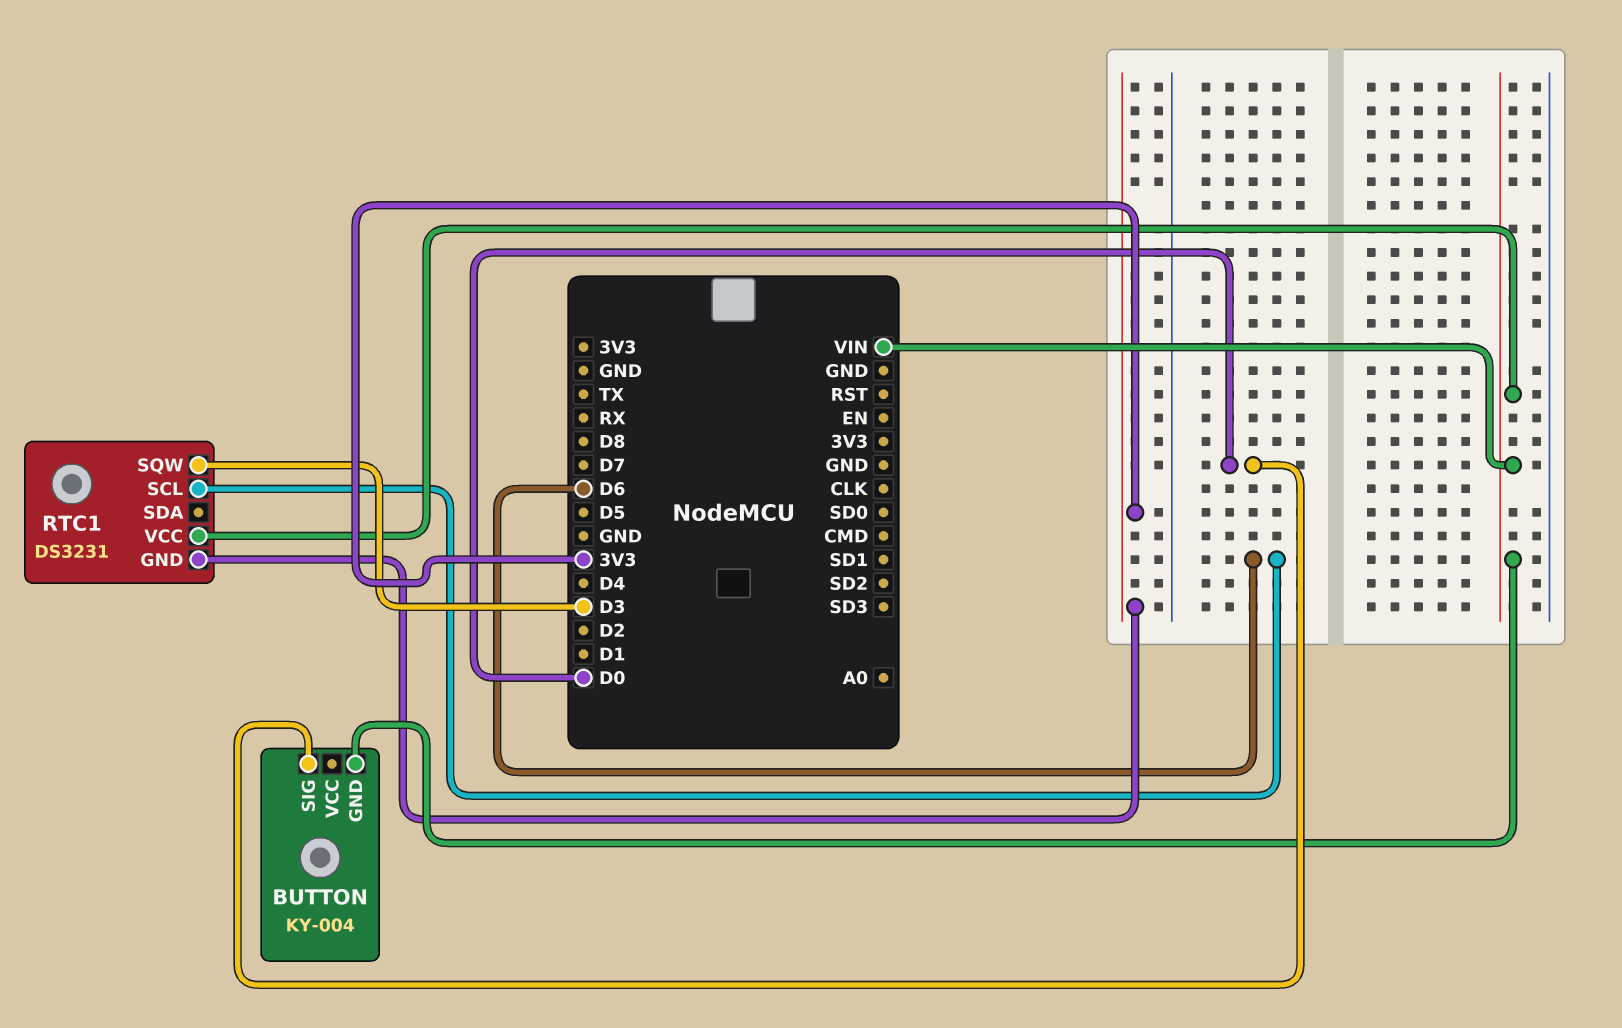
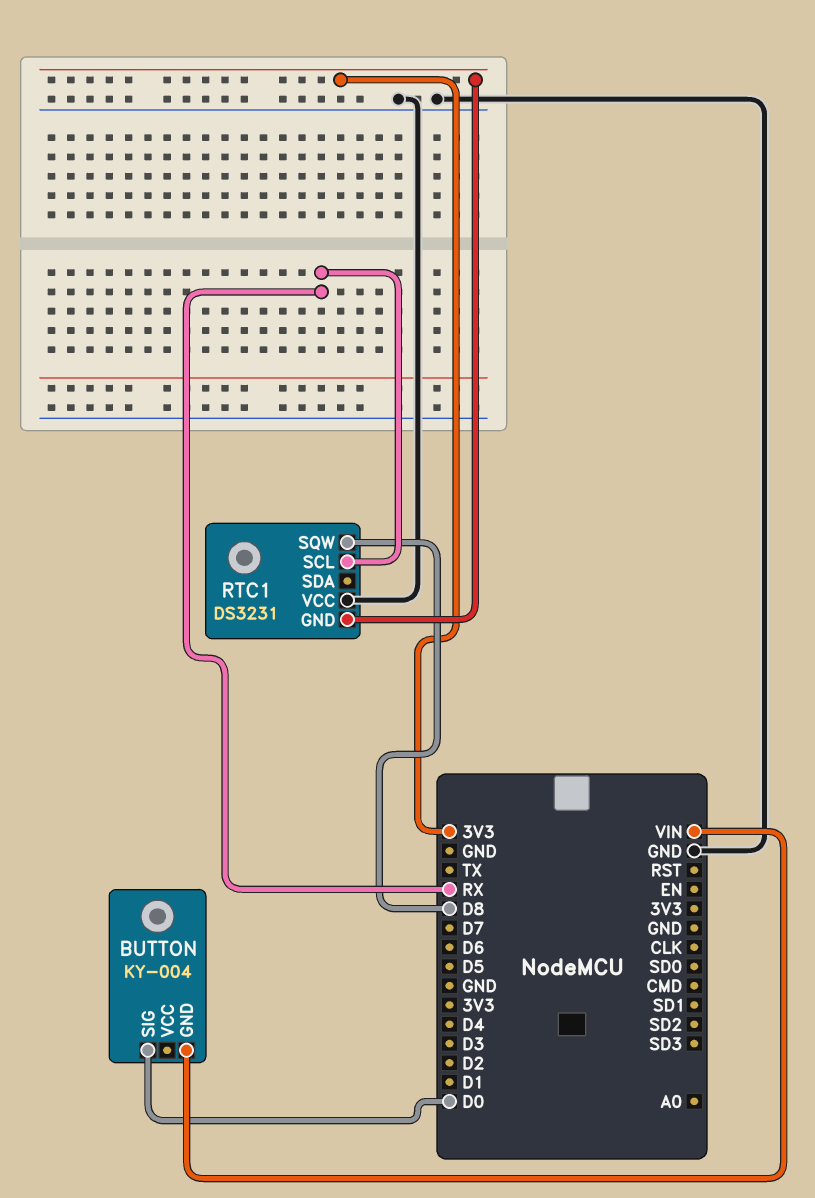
RTC1 pin SCL: D6 -> RX
RTC1 pin SQW: D3 -> D8
RTC1 pin VCC: VIN -> GND

